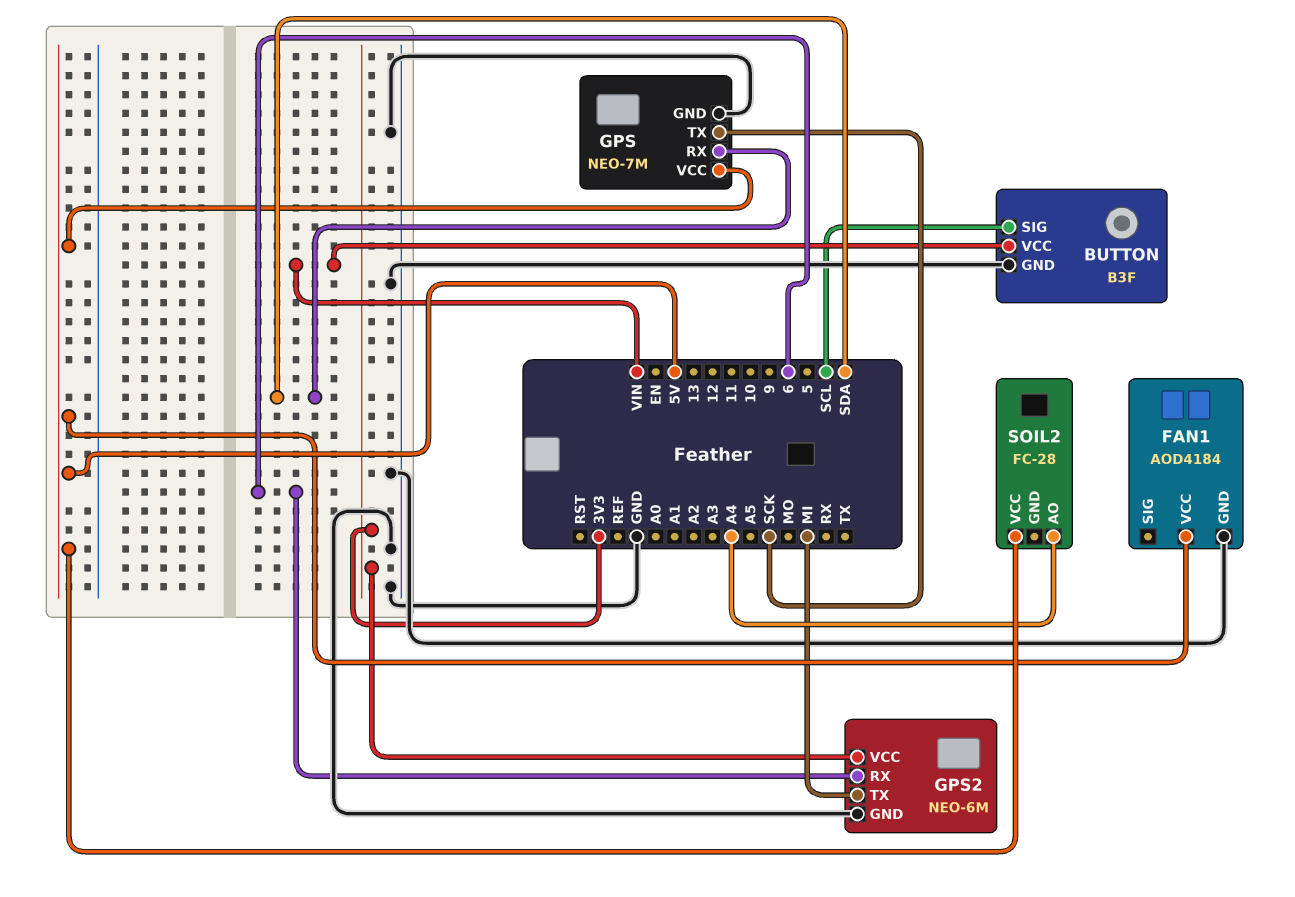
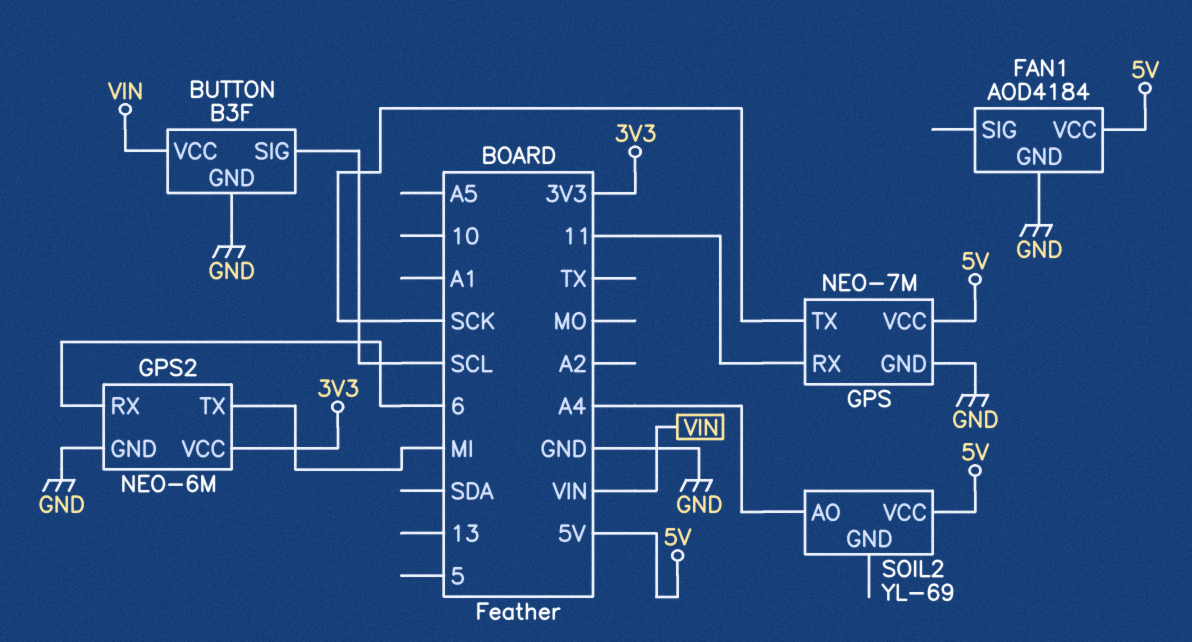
GPS pin RX: SDA -> 11
SOIL2: FC-28 -> YL-69

